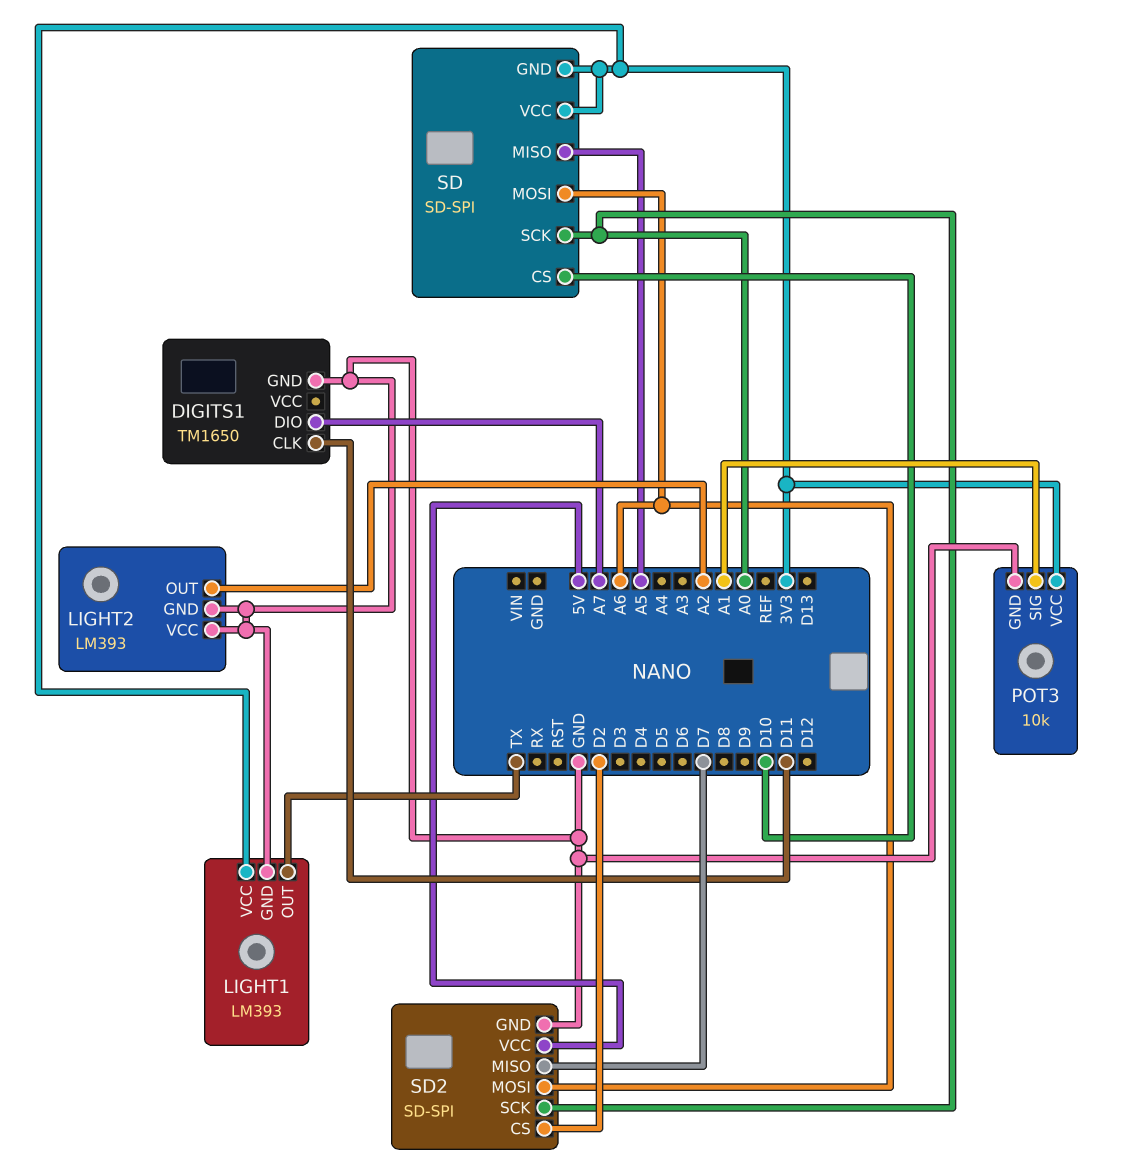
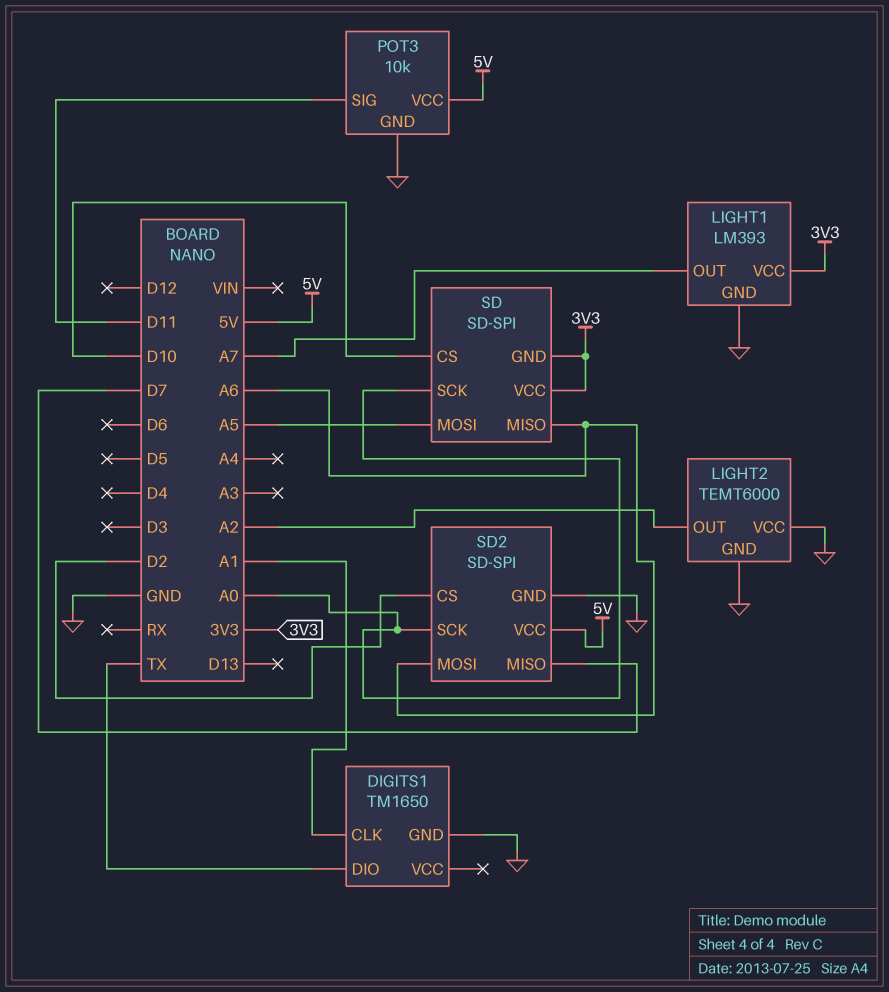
DIGITS1 pin CLK: D11 -> A1
DIGITS1 pin DIO: A7 -> TX
LIGHT1 pin OUT: TX -> A7
LIGHT2: LM393 -> TEMT6000
POT3 pin SIG: A1 -> D11
POT3 pin VCC: 3V3 -> 5V
SD pin MISO: A5 -> A6
SD pin MOSI: A6 -> A5

